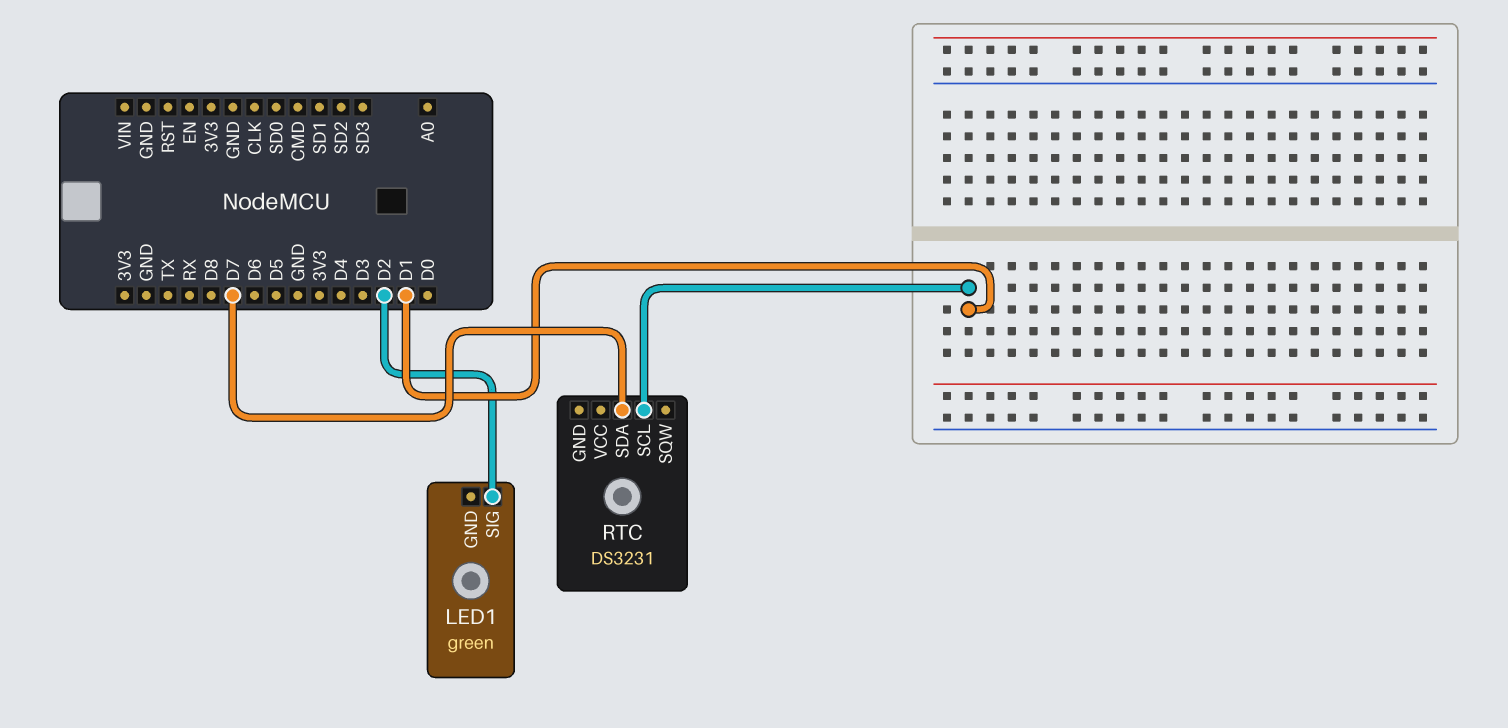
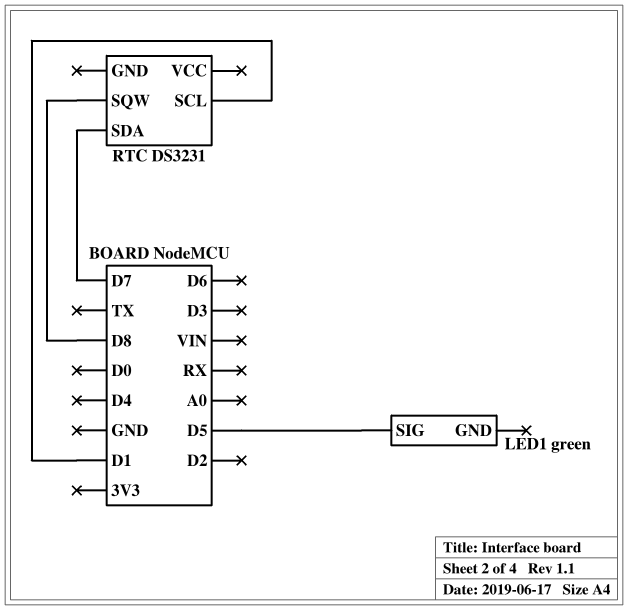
LED1 pin SIG: D2 -> D5
RTC pin SQW: none -> D8

